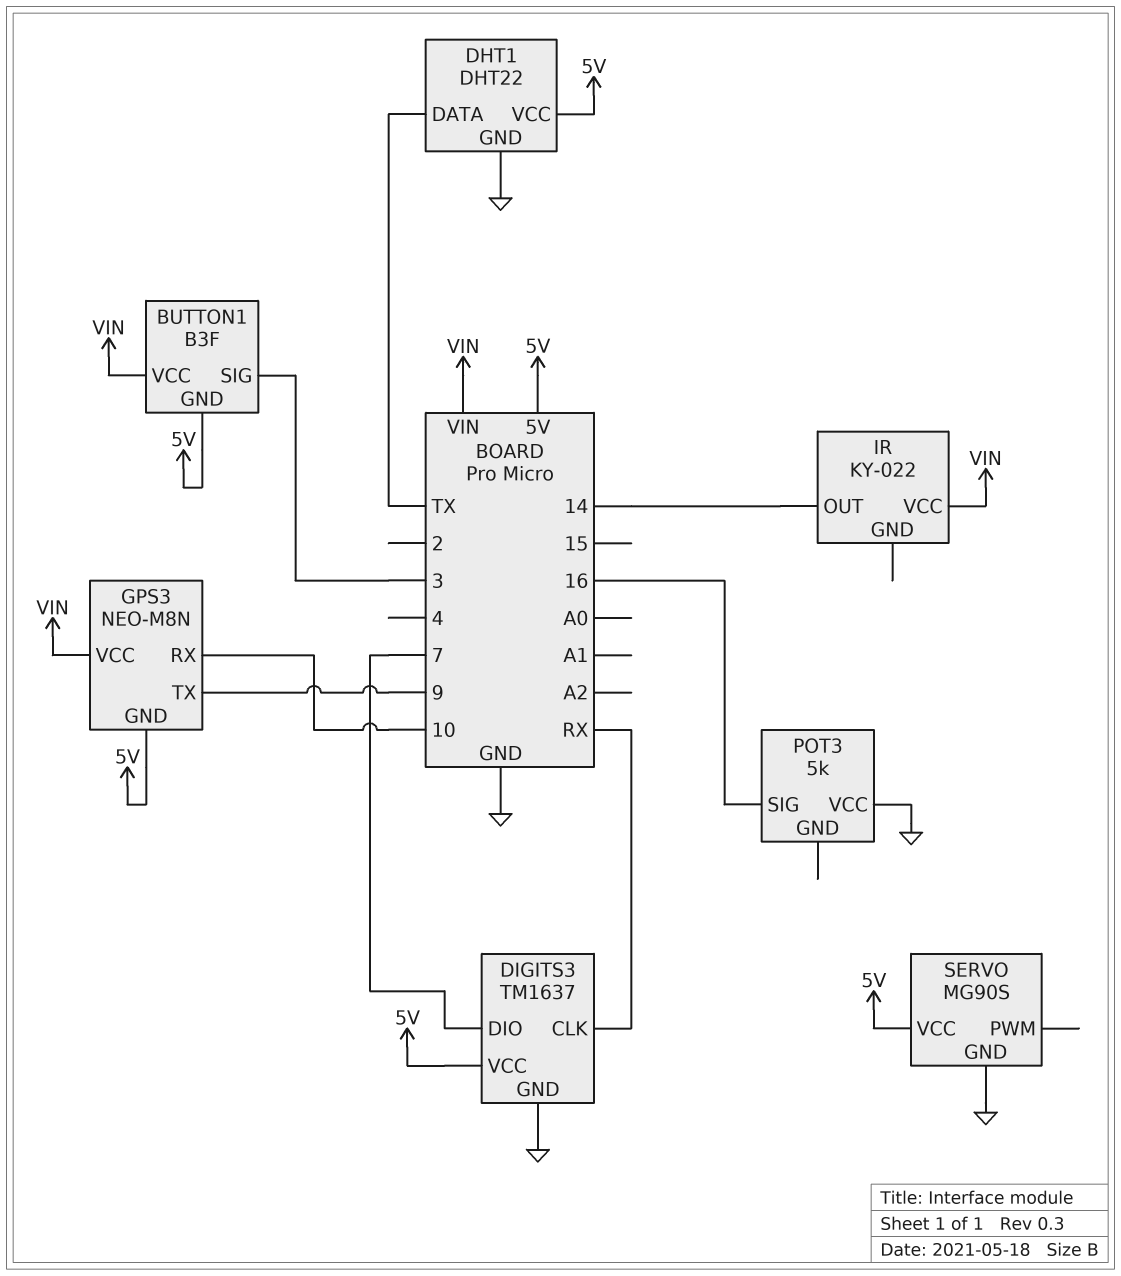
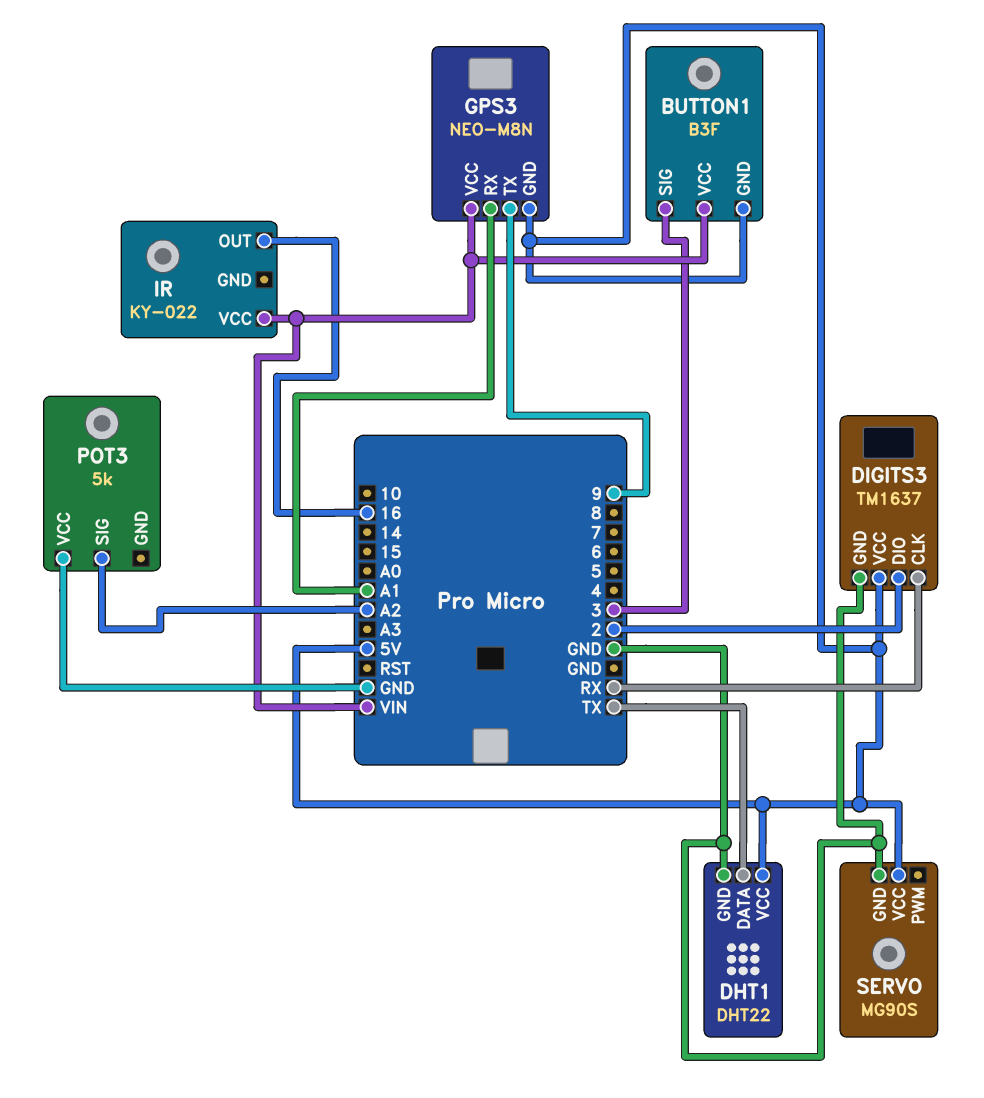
DIGITS3 pin DIO: 7 -> 2
GPS3 pin RX: 10 -> A1
IR pin OUT: 14 -> 16
POT3 pin SIG: 16 -> A2

